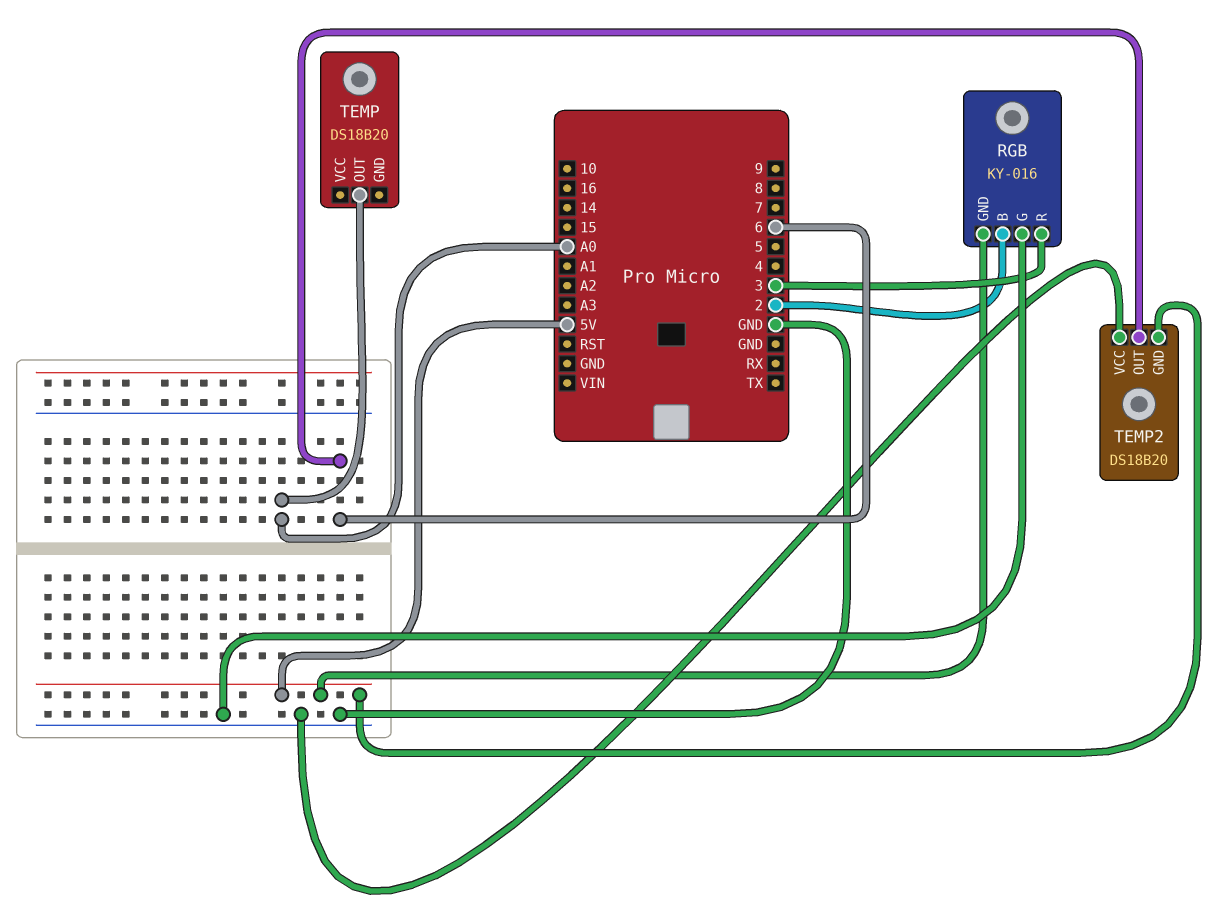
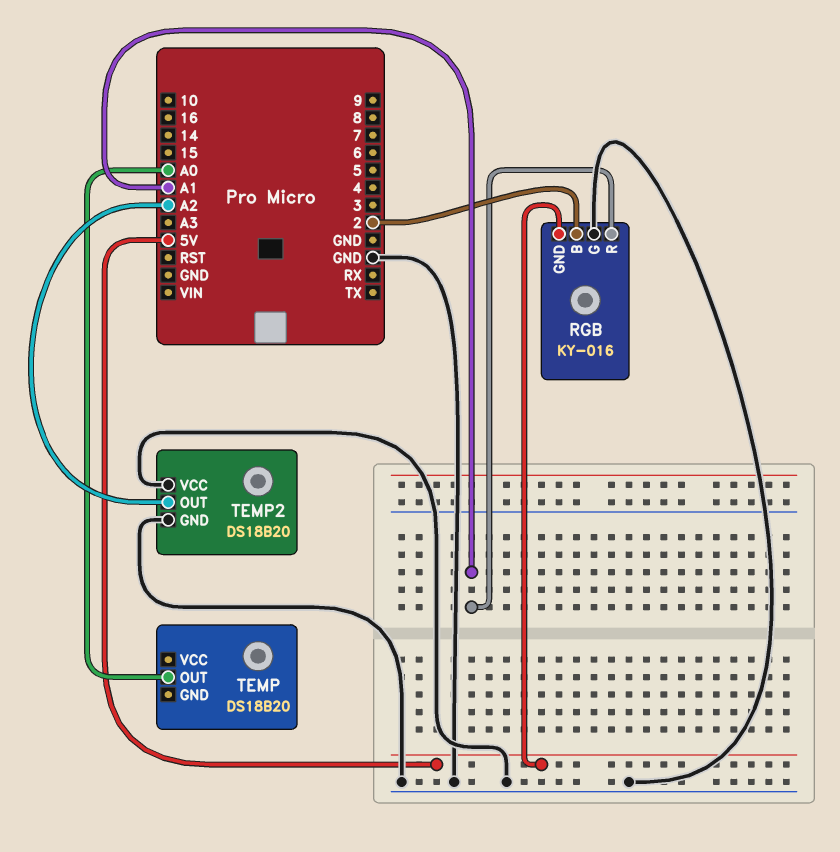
RGB pin R: 3 -> A1
TEMP2 pin GND: 5V -> GND
TEMP2 pin OUT: 6 -> A2

